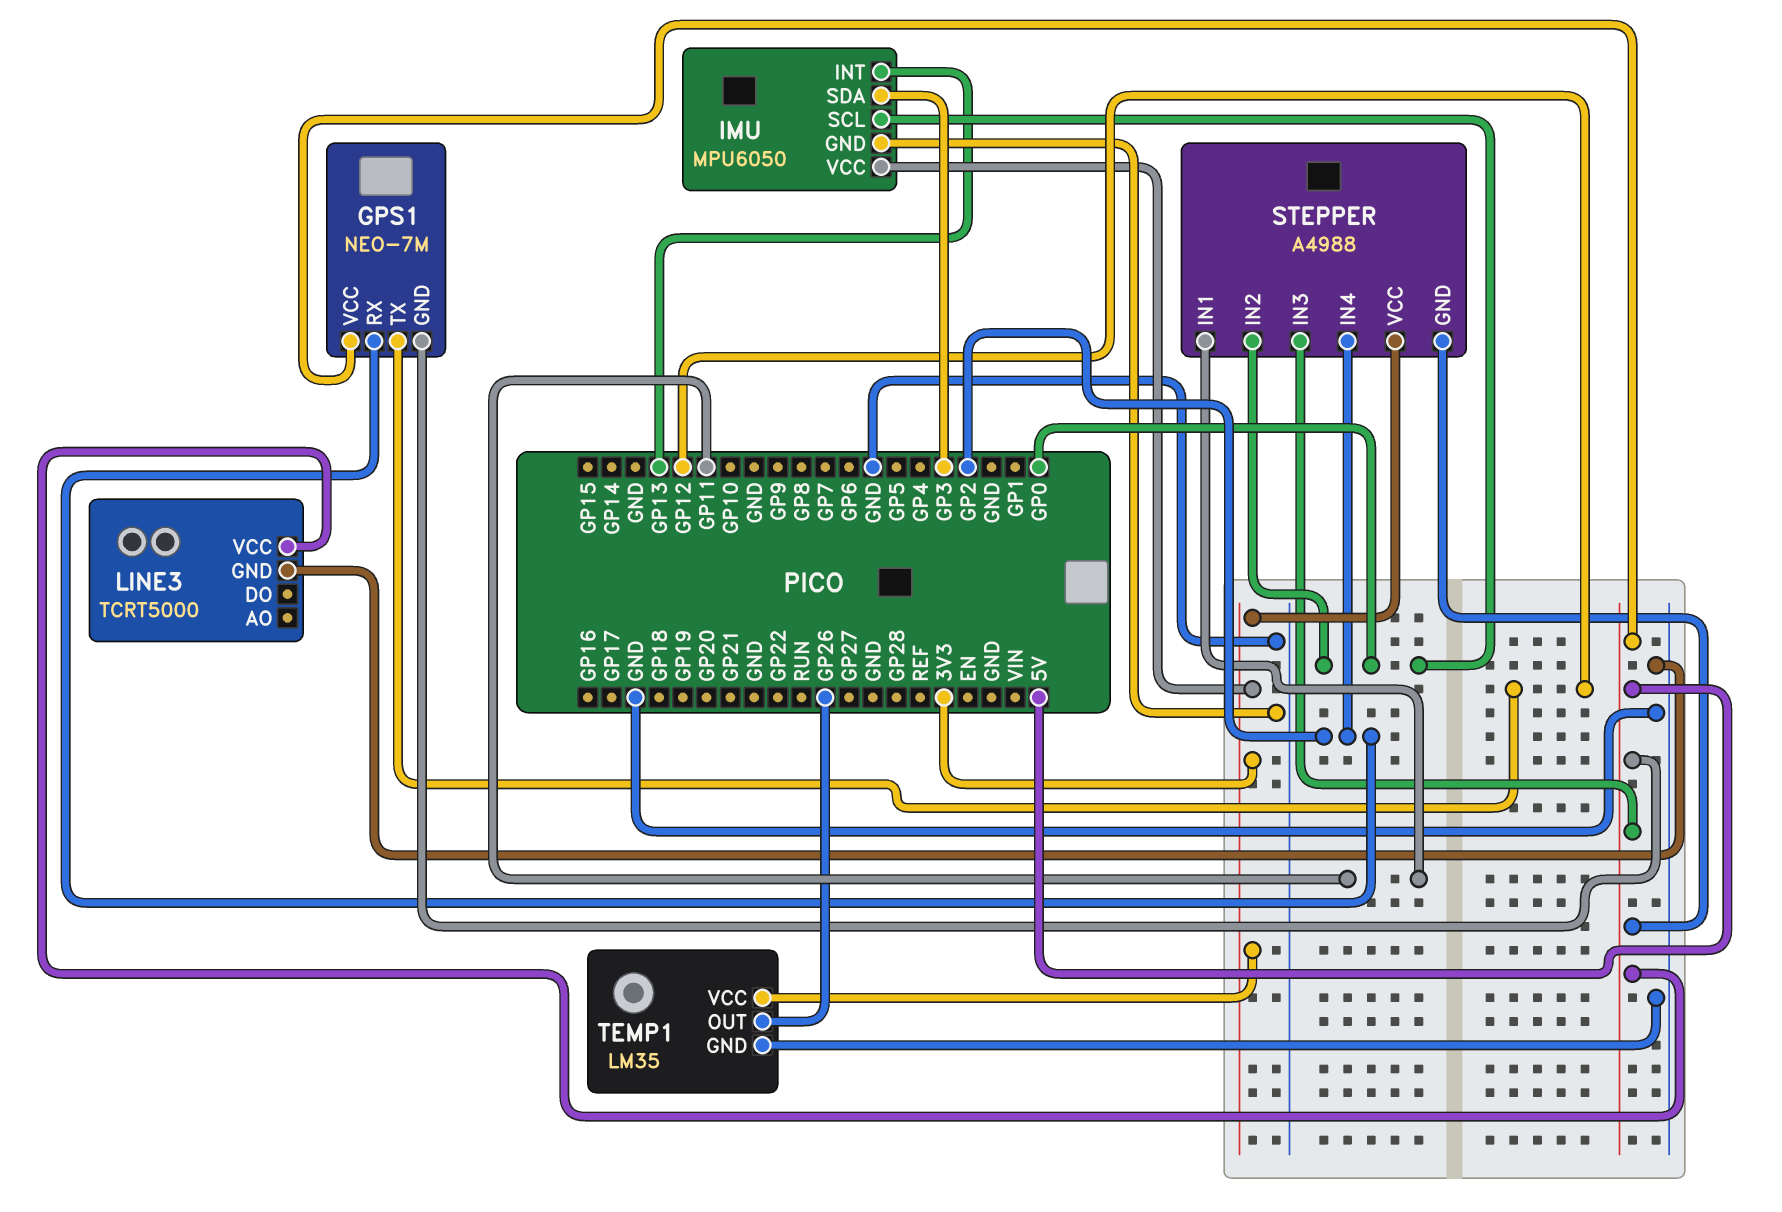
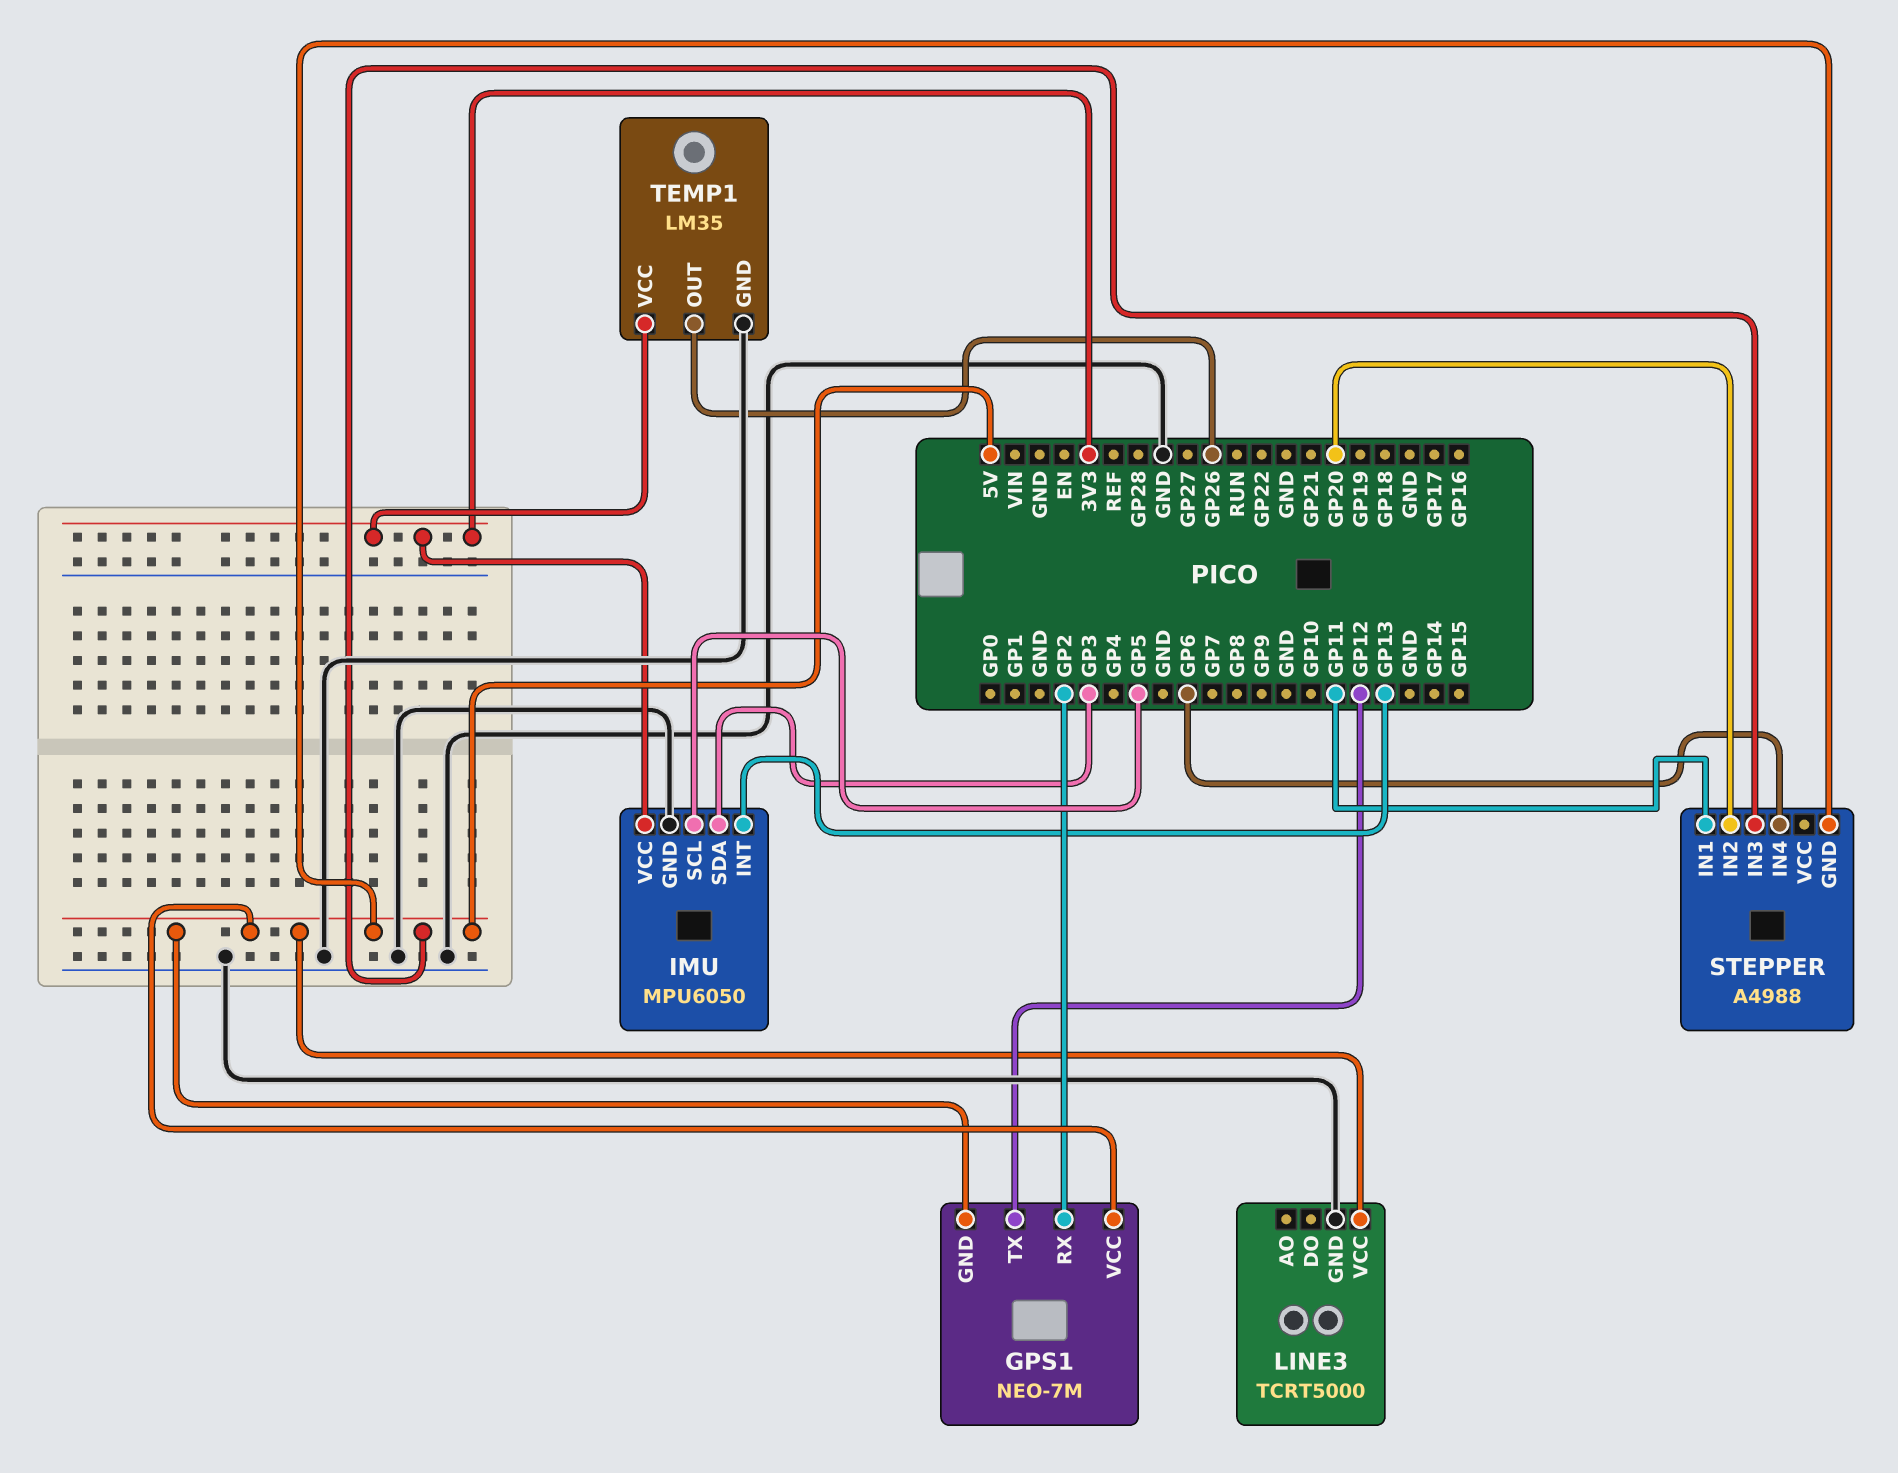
IMU pin SCL: GP0 -> GP5
STEPPER pin IN2: GP0 -> GP20
STEPPER pin IN4: GP2 -> GP6
STEPPER pin VCC: 3V3 -> none

